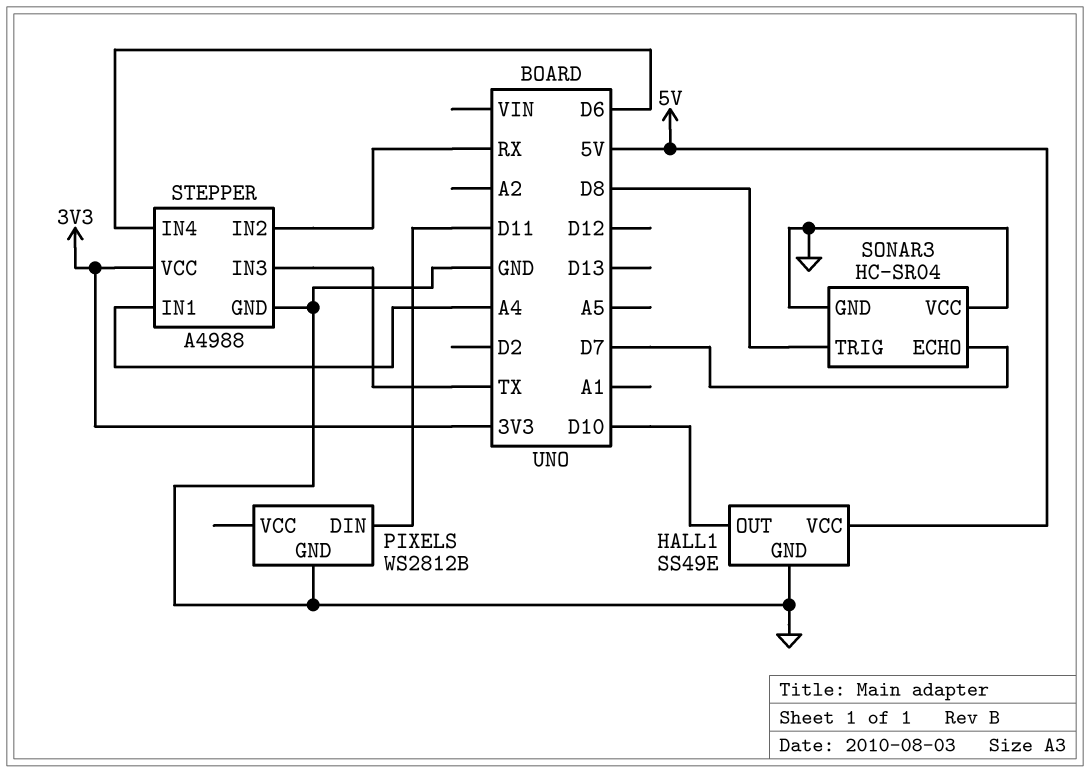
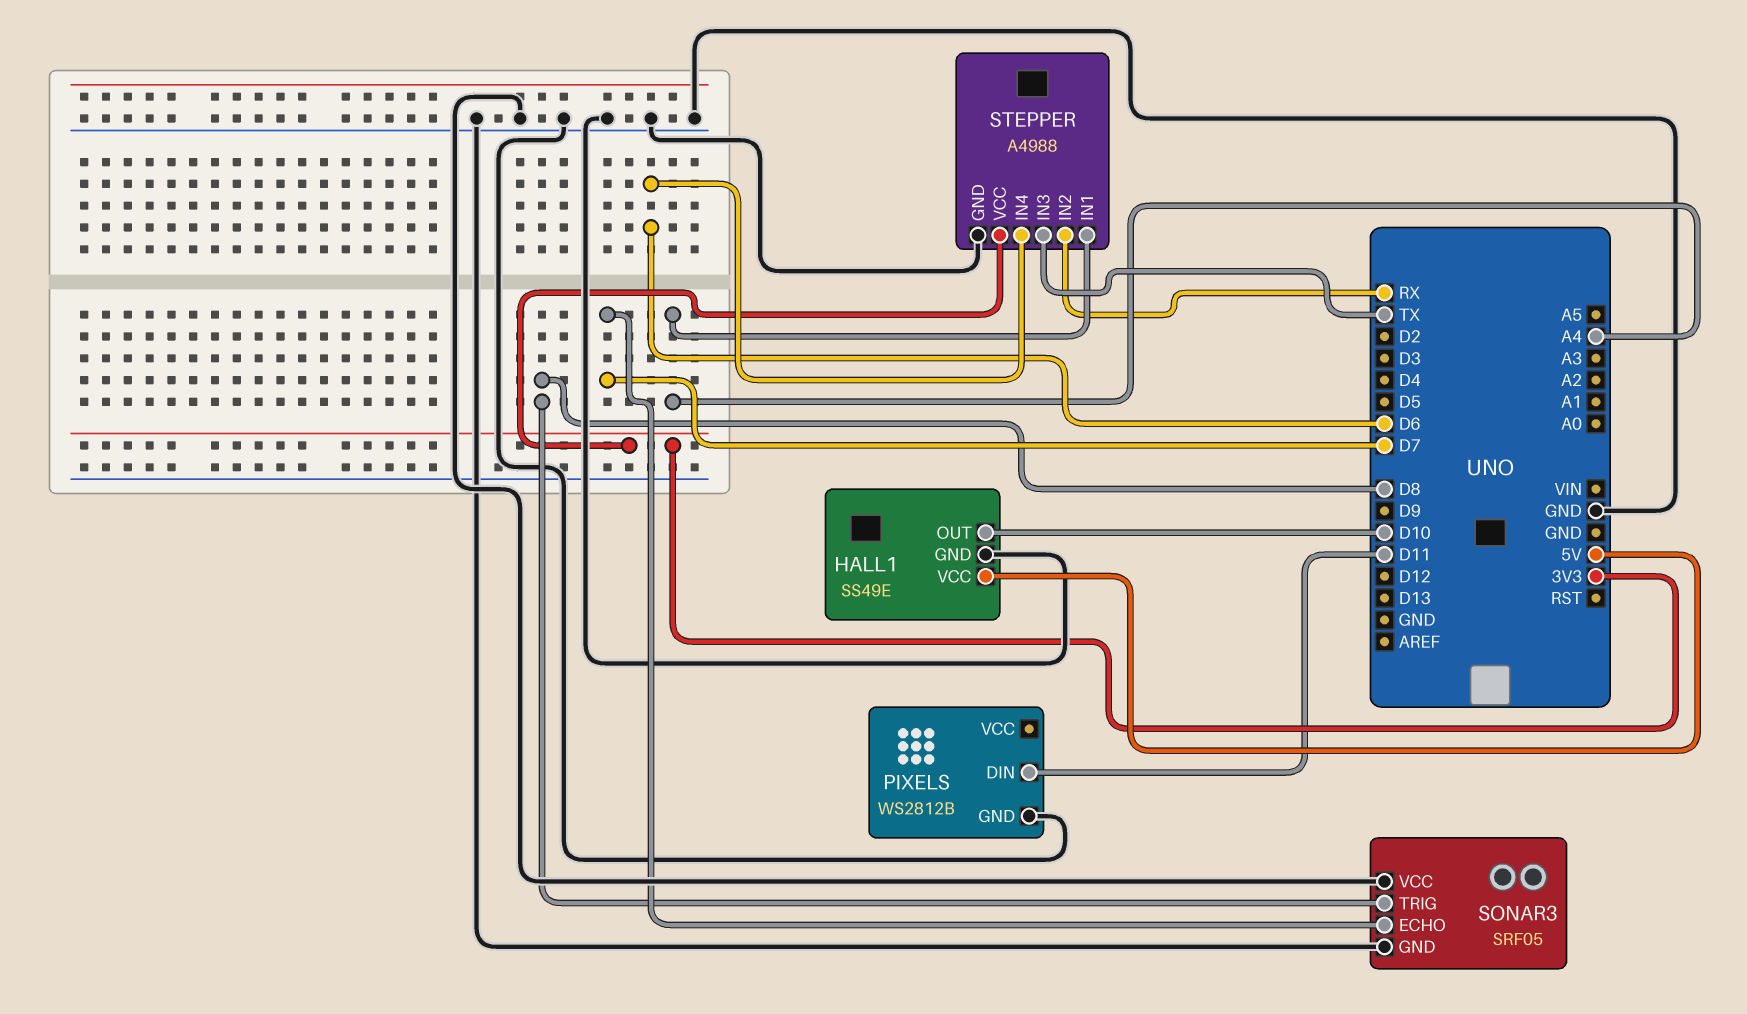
SONAR3: HC-SR04 -> SRF05

